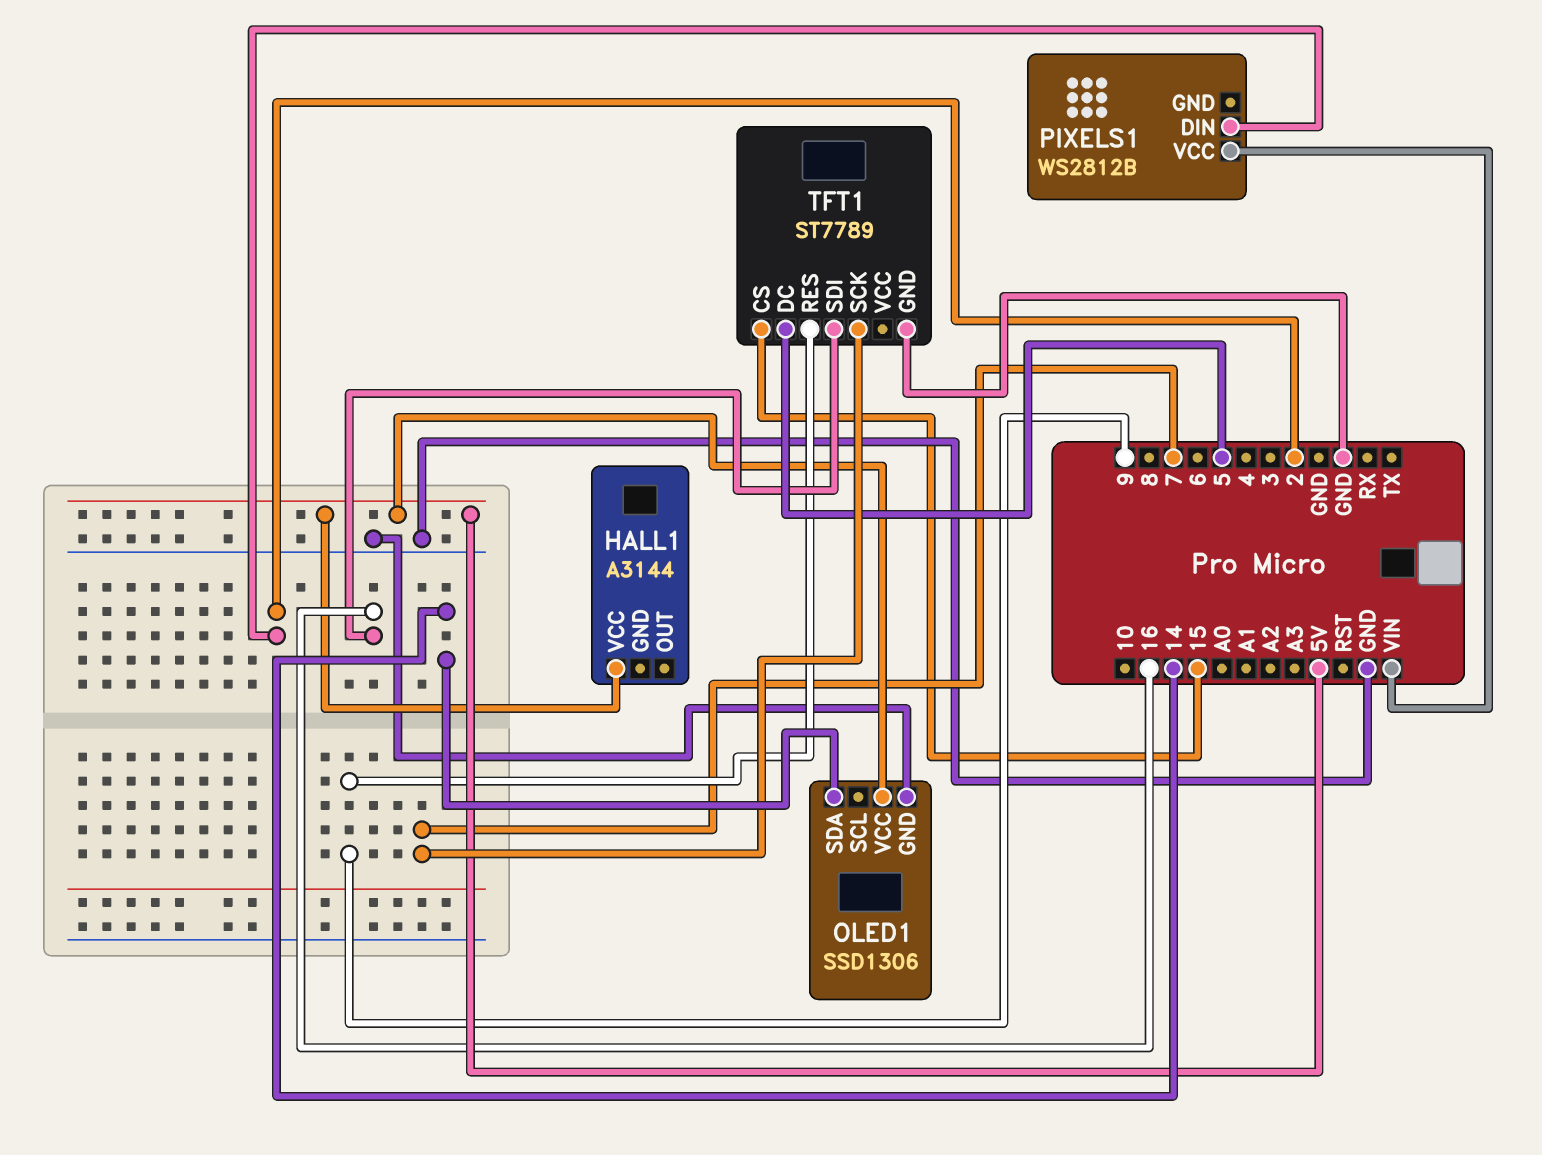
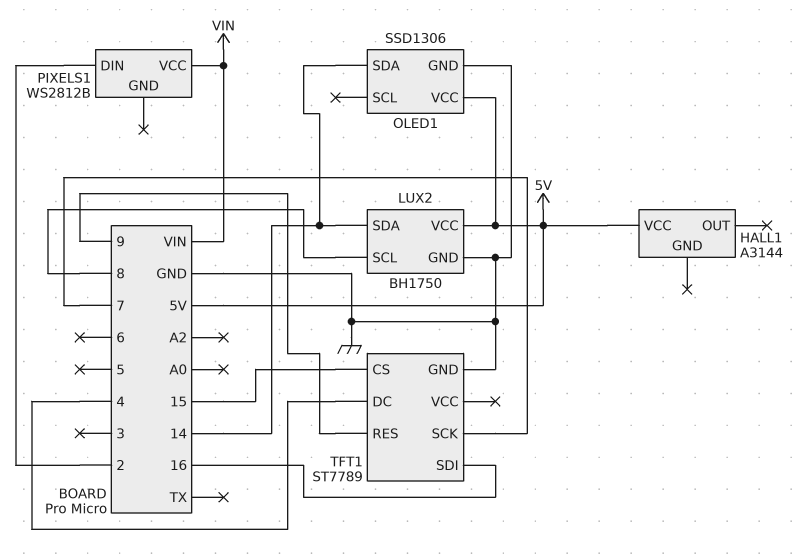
LUX2: none -> BH1750
LUX2 pin GND: none -> GND
LUX2 pin SCL: none -> 8
LUX2 pin SDA: none -> 14
LUX2 pin VCC: none -> 5V
TFT1 pin DC: 5 -> 4

